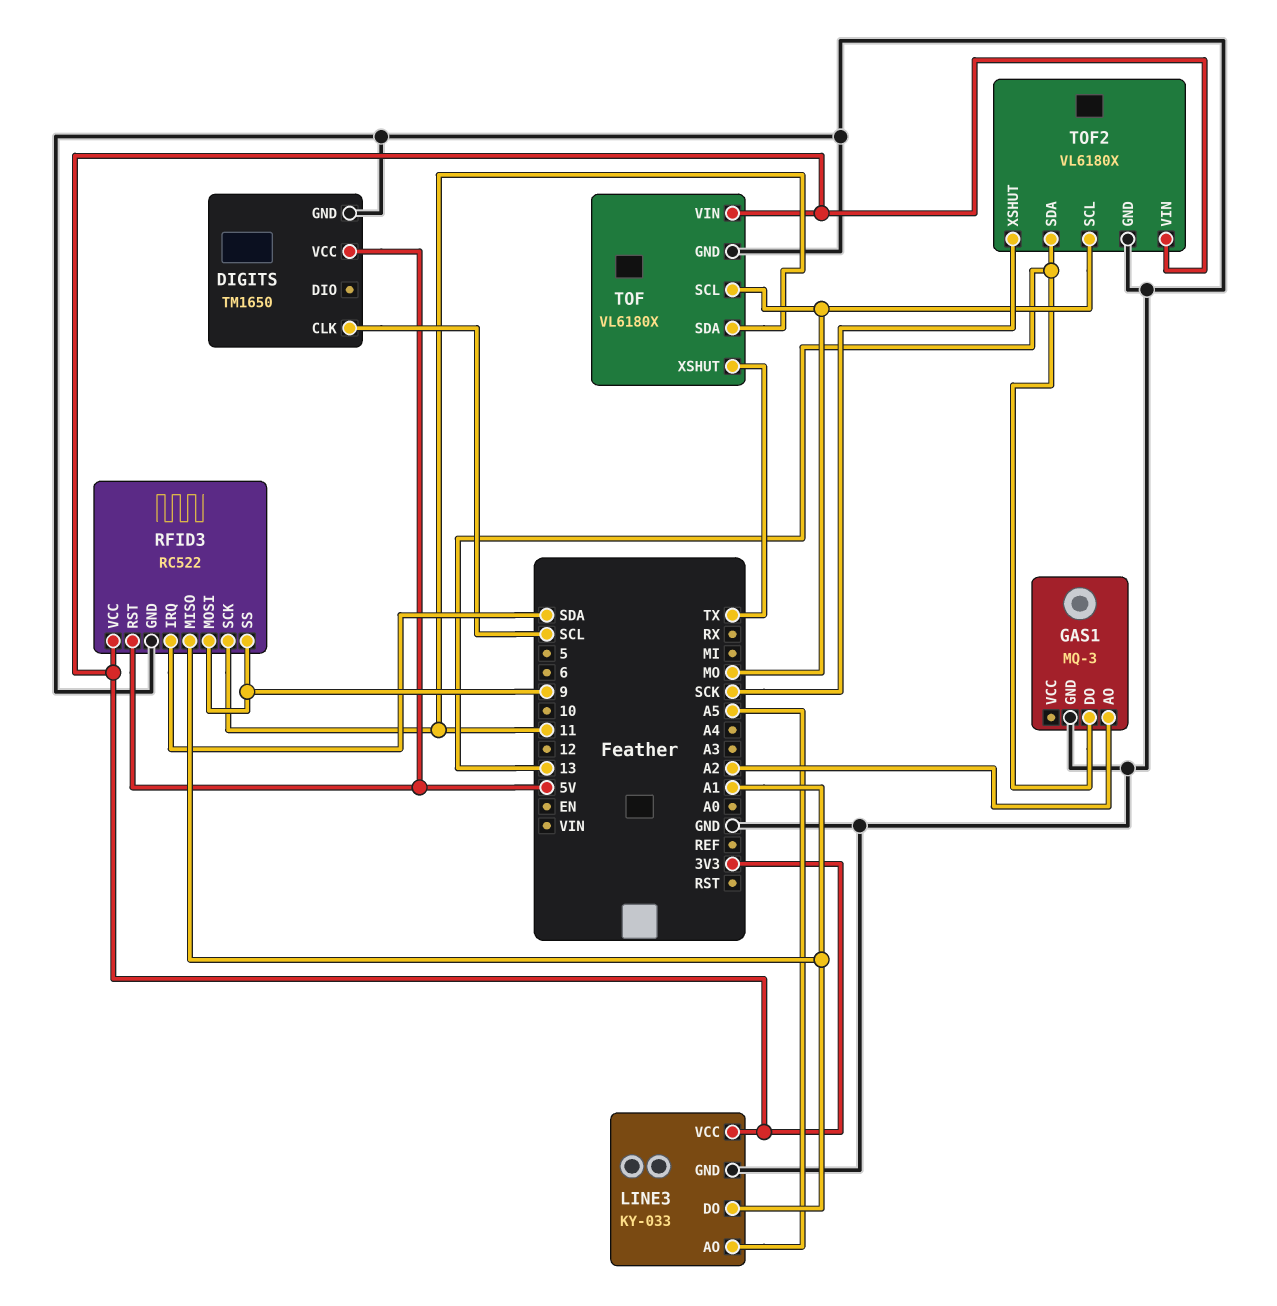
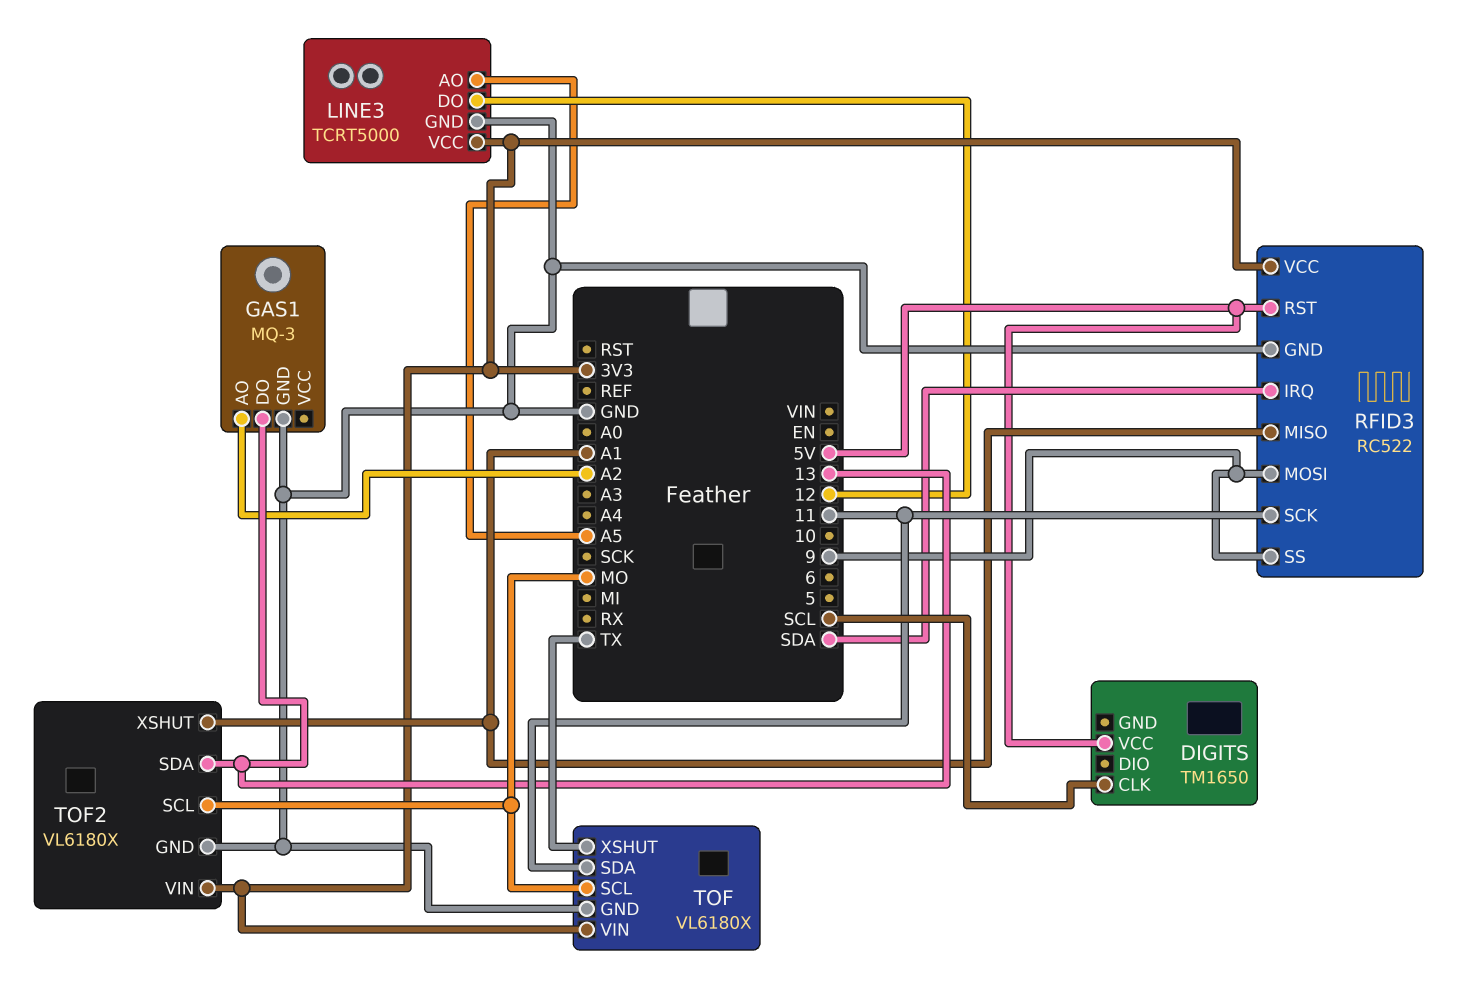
DIGITS pin GND: GND -> none
LINE3: KY-033 -> TCRT5000
LINE3 pin DO: A1 -> 12
TOF2 pin XSHUT: SCK -> A1

